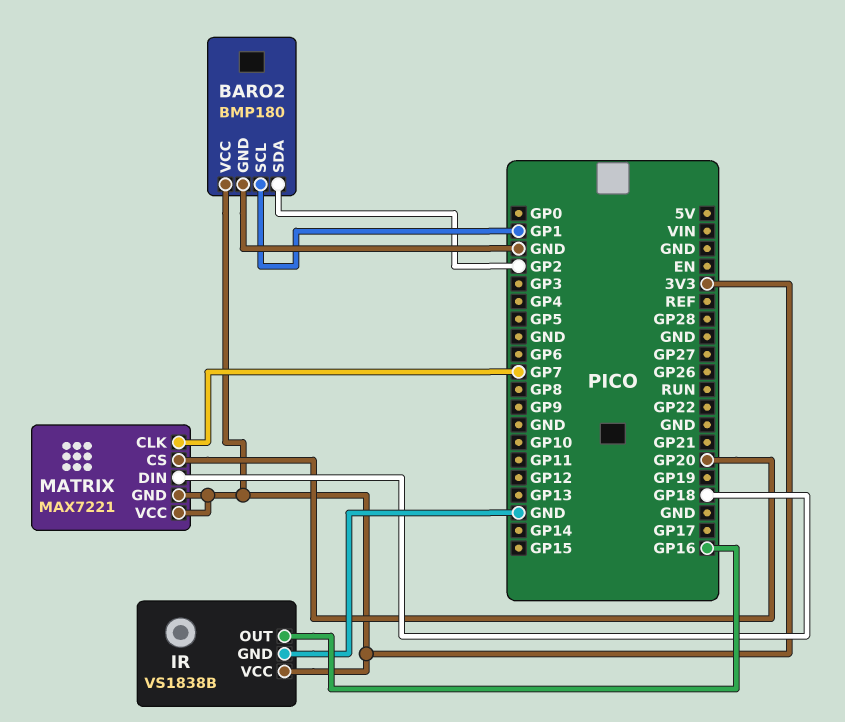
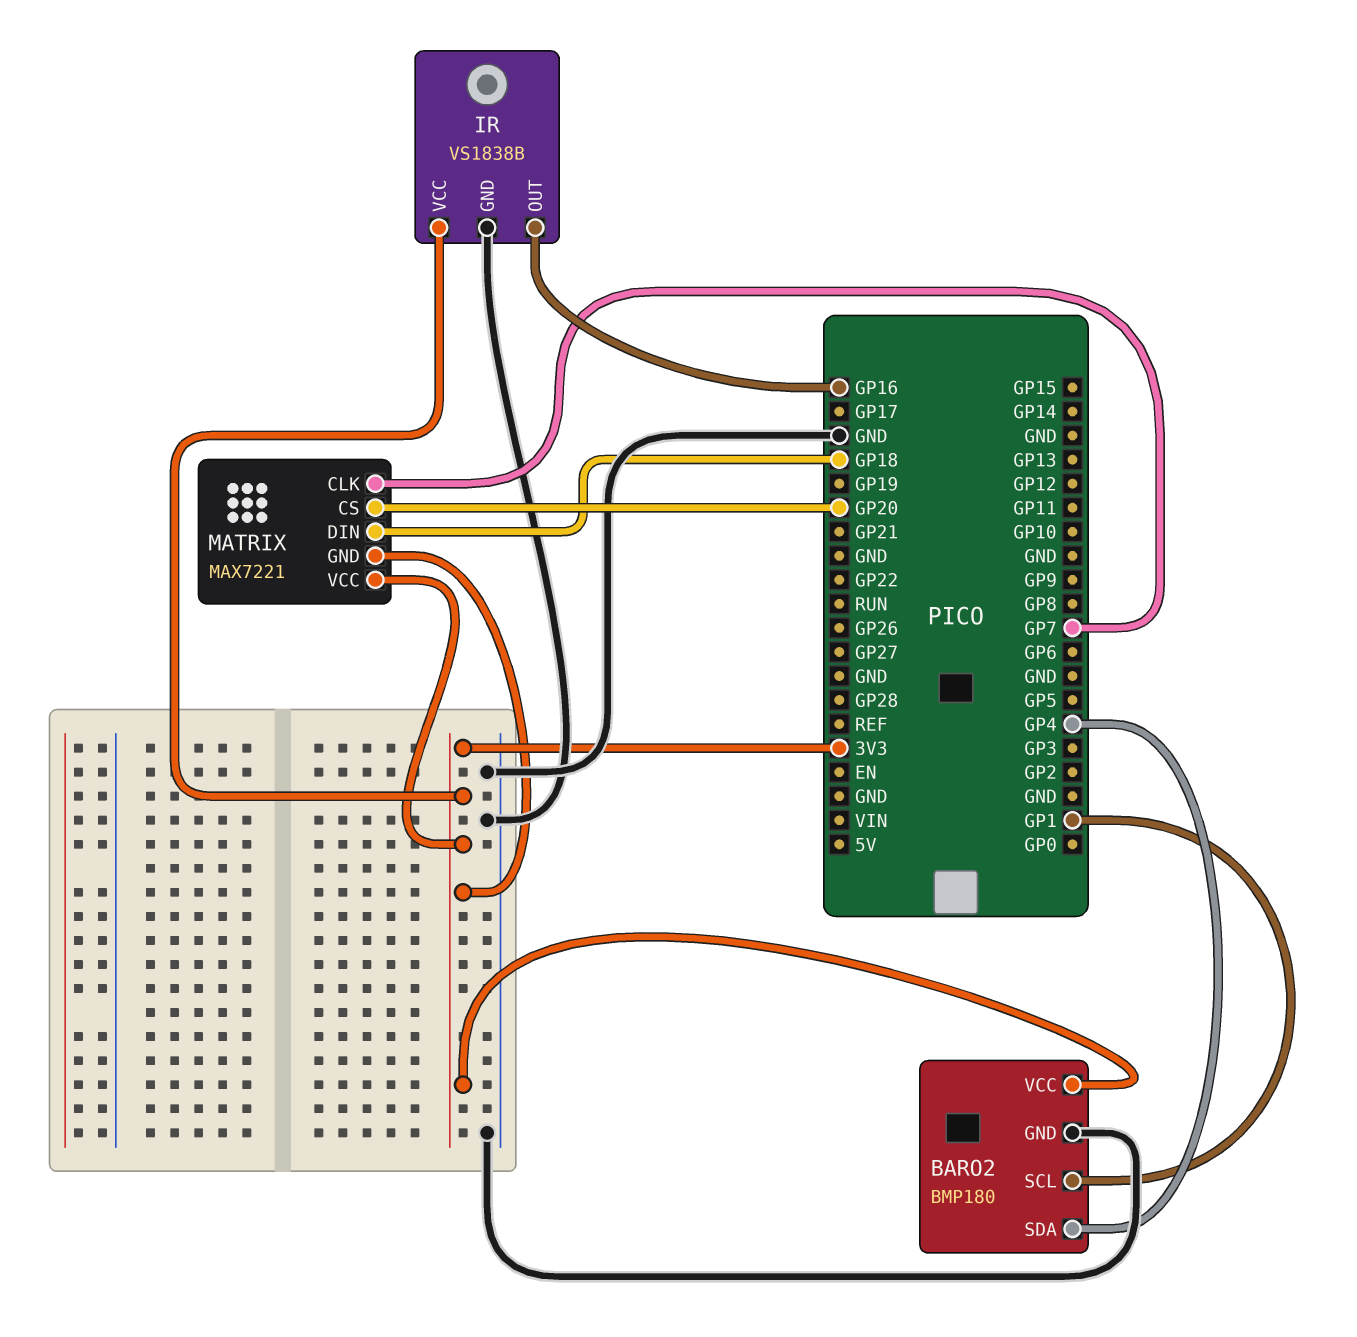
BARO2 pin SDA: GP2 -> GP4

